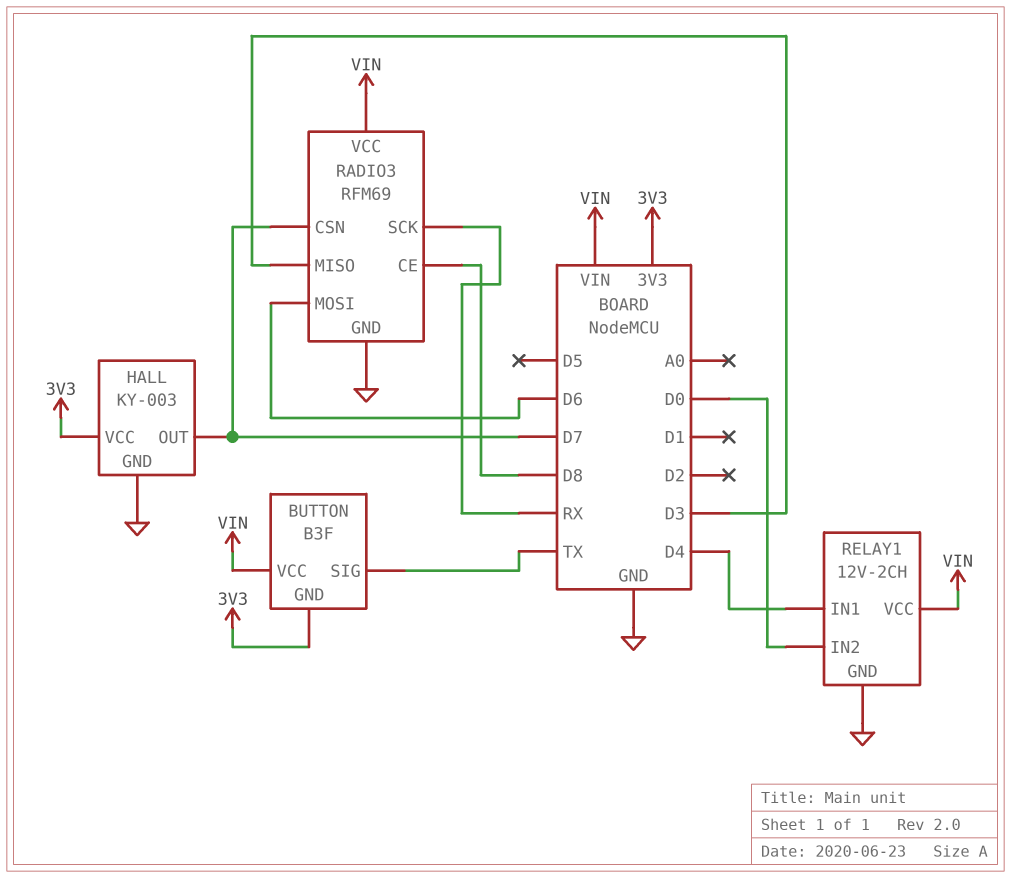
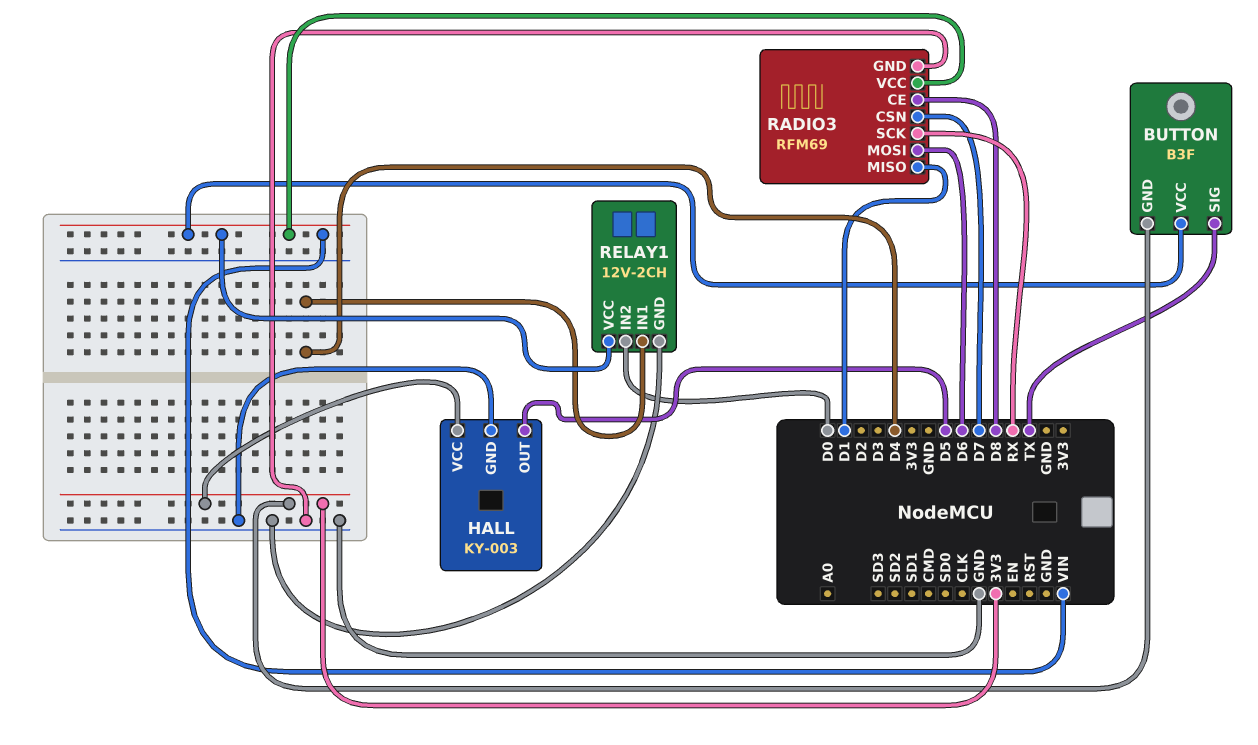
HALL pin OUT: D7 -> D5
RADIO3 pin MISO: D3 -> D1

